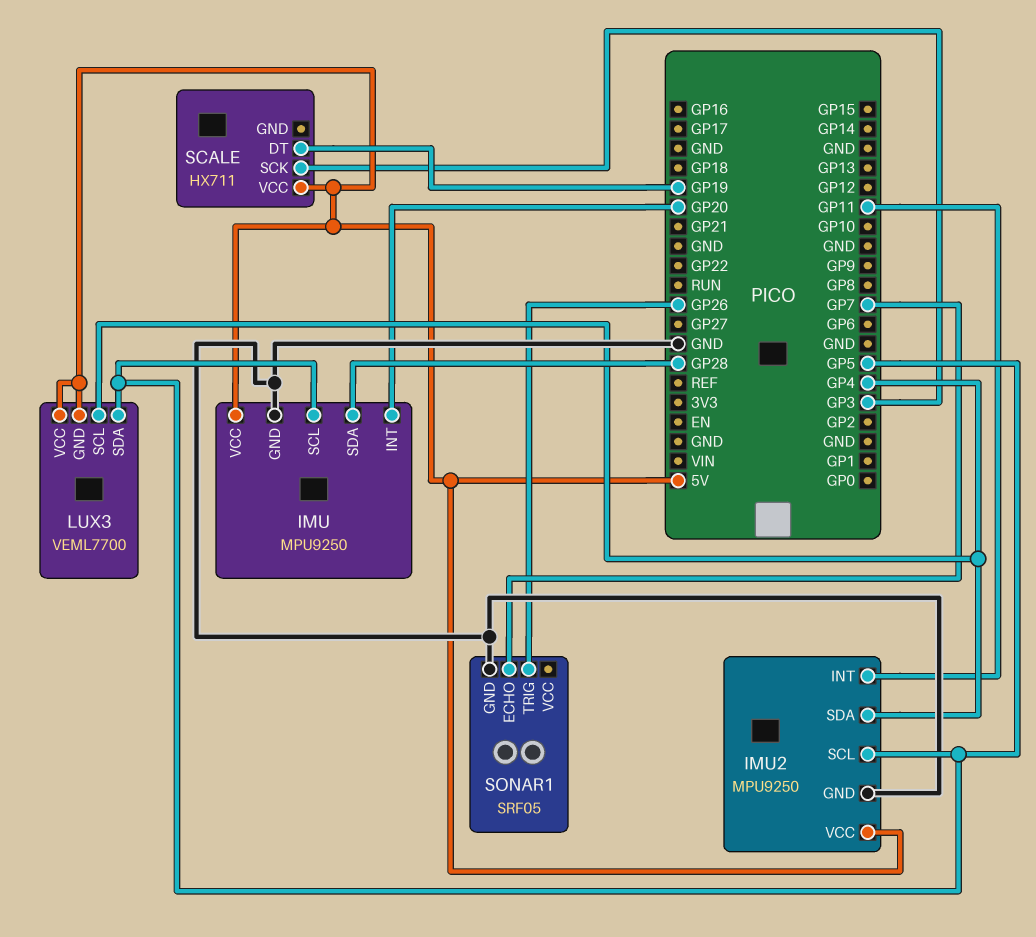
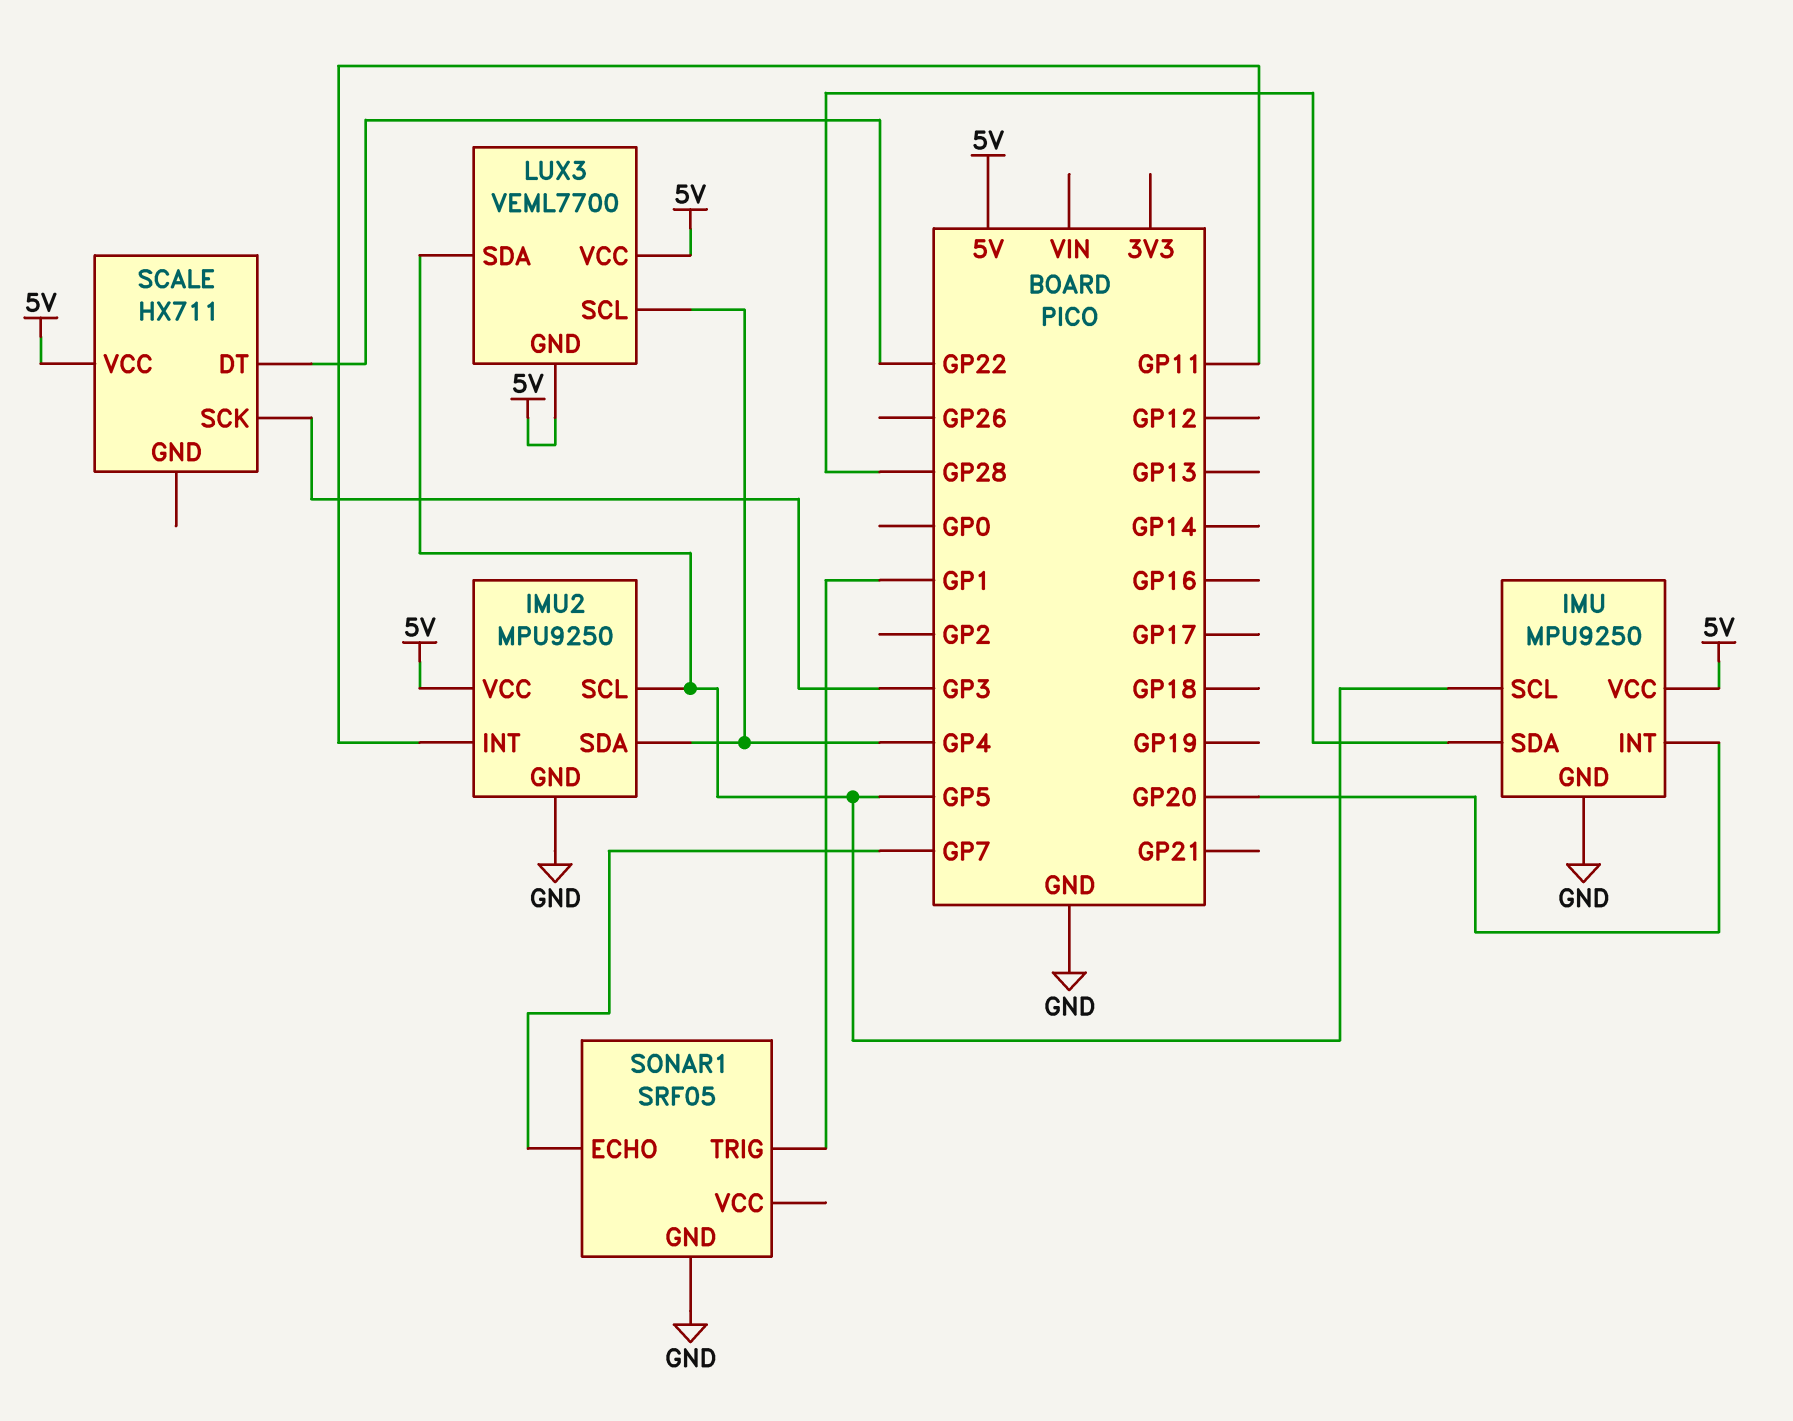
SCALE pin DT: GP19 -> GP22
SONAR1 pin TRIG: GP26 -> GP1

